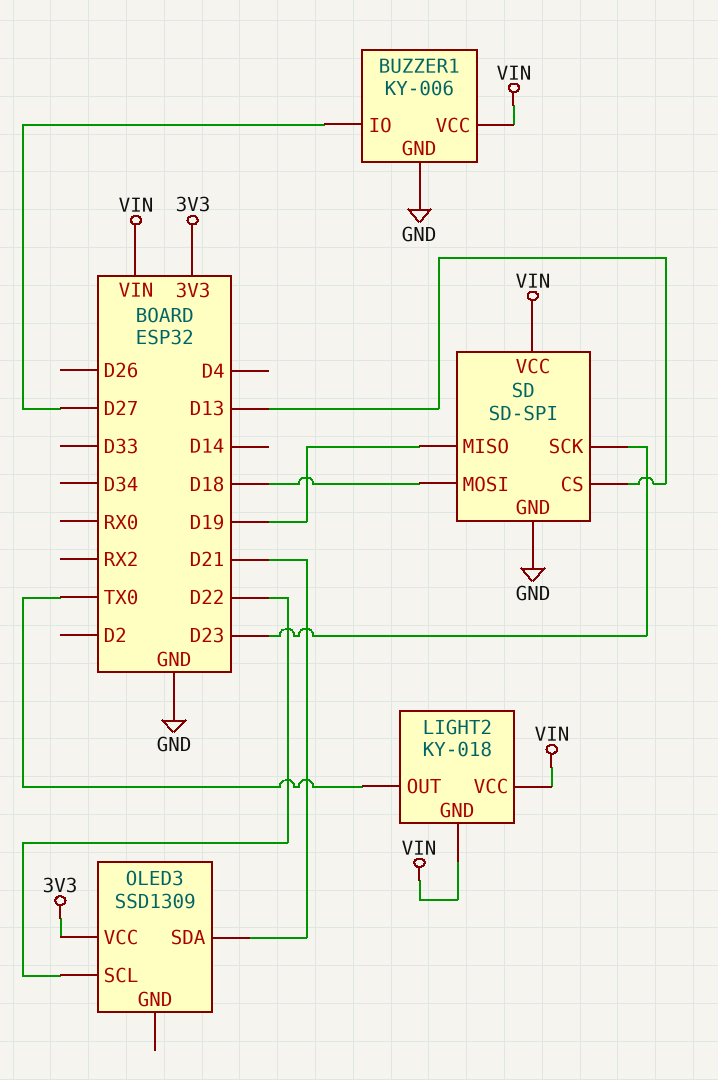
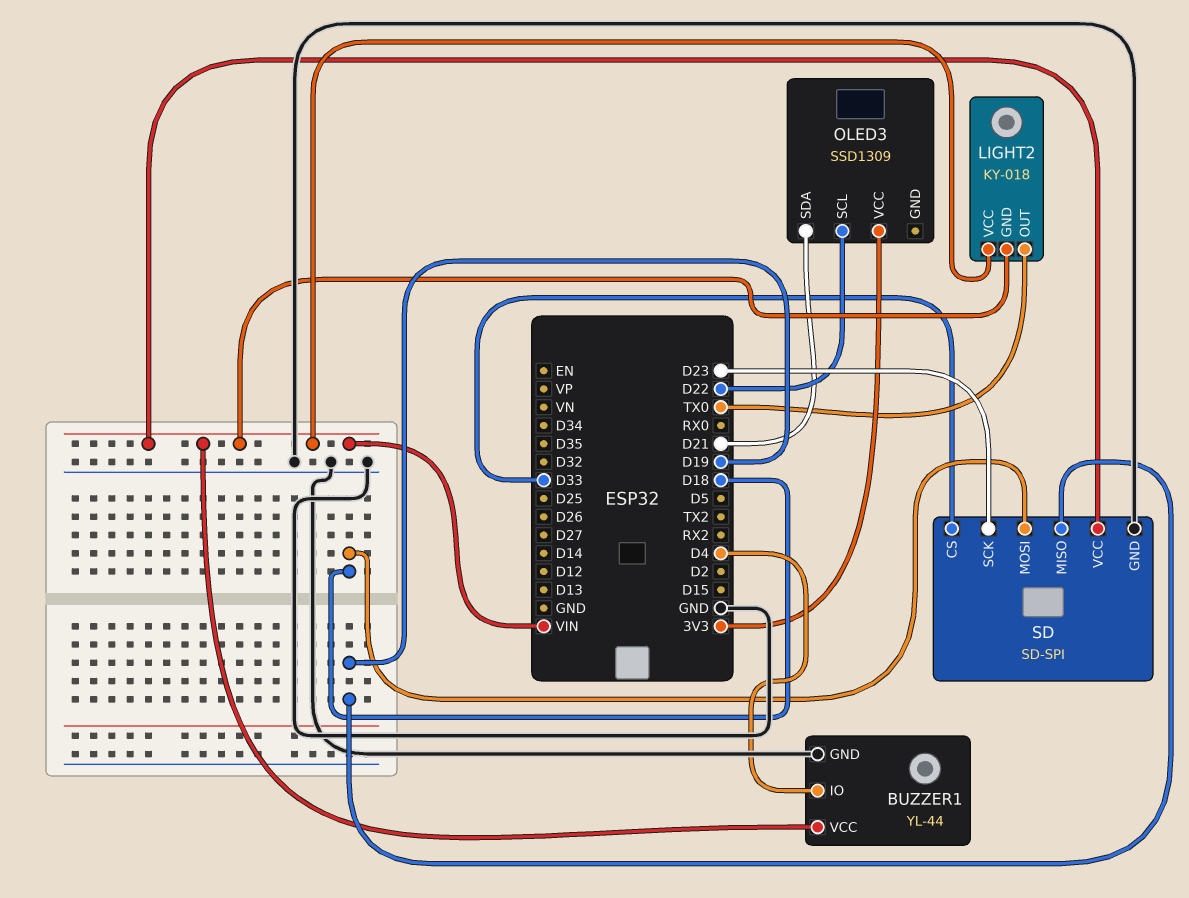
BUZZER1: KY-006 -> YL-44
BUZZER1 pin IO: D27 -> D4
SD pin CS: D13 -> D33

